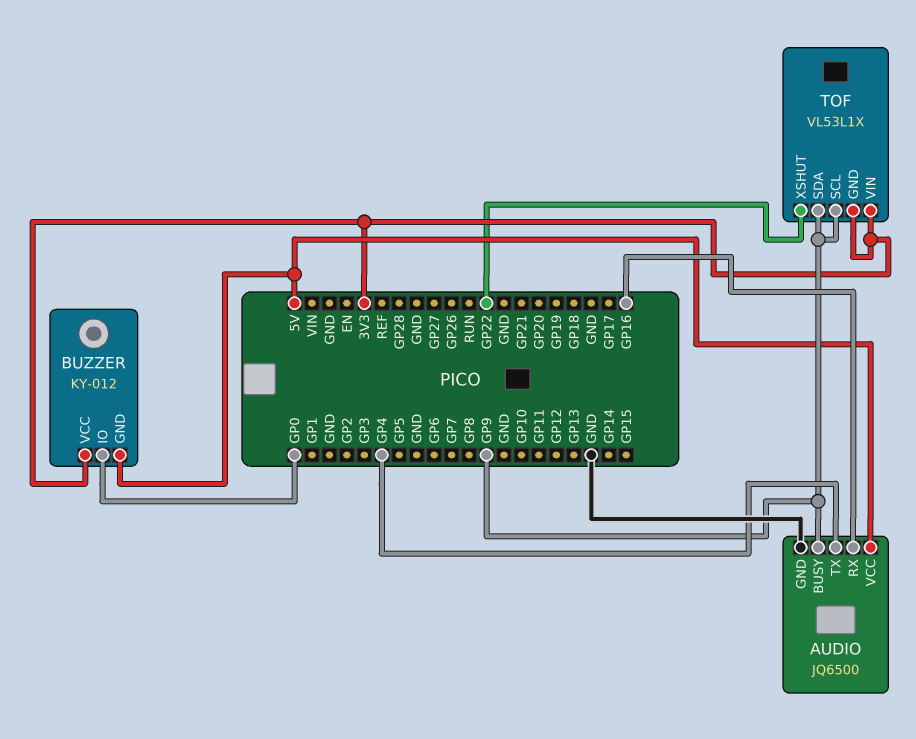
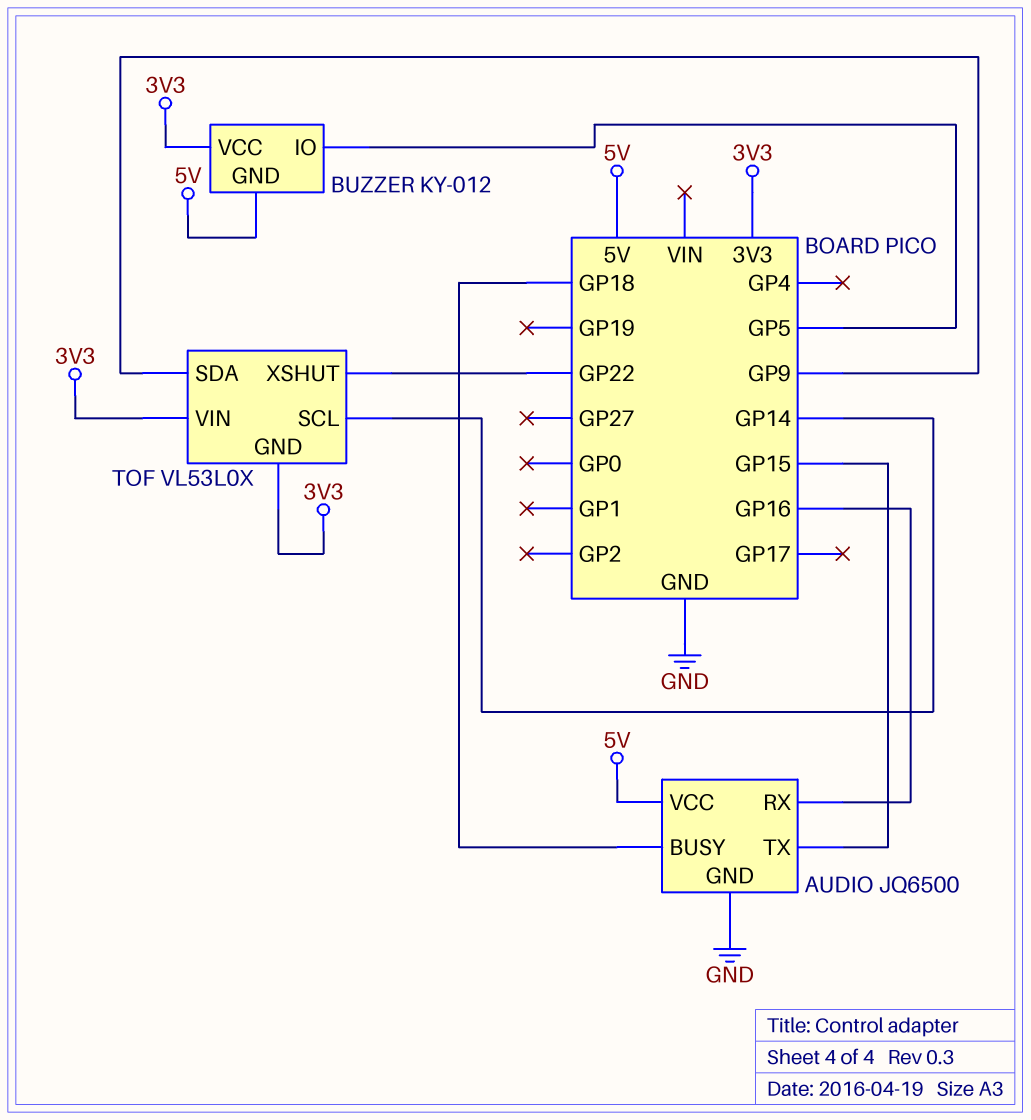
AUDIO pin BUSY: GP9 -> GP18
AUDIO pin TX: GP4 -> GP15
BUZZER pin IO: GP0 -> GP5
TOF: VL53L1X -> VL53L0X
TOF pin SCL: GP9 -> GP14

